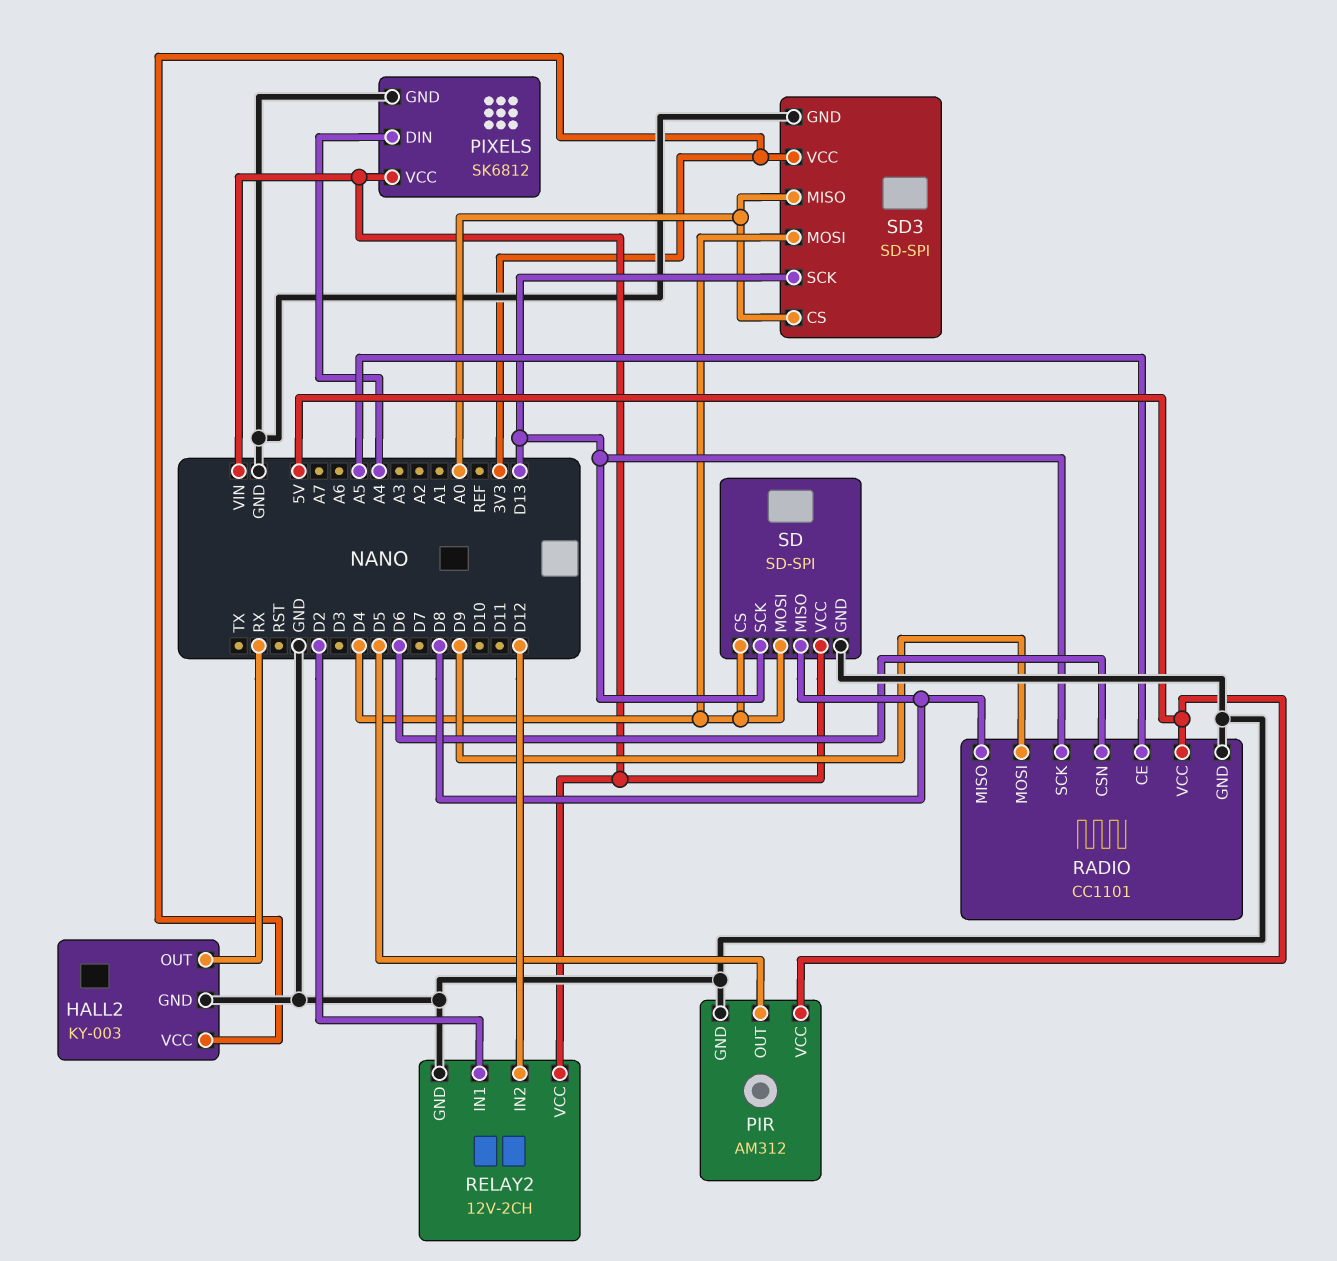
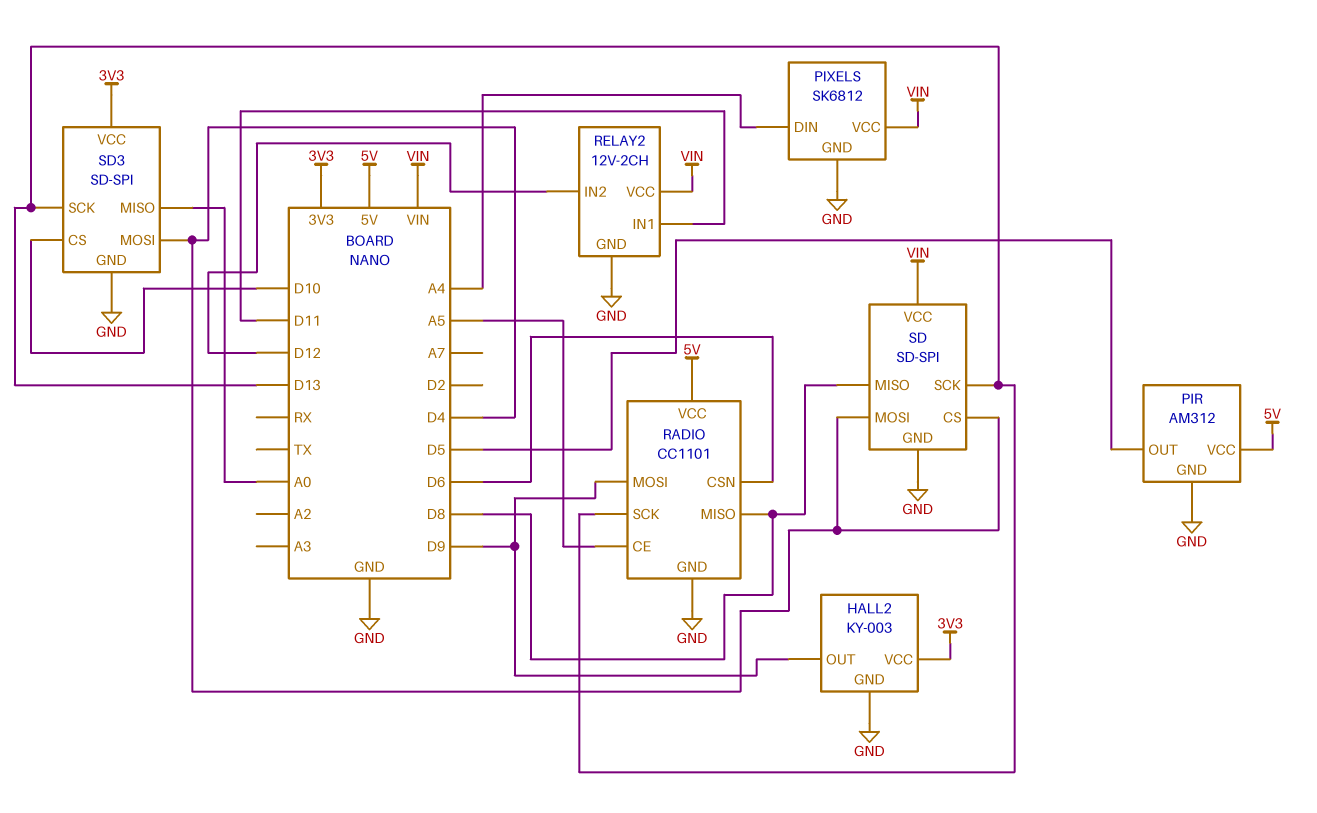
HALL2 pin OUT: RX -> D9
RELAY2 pin IN1: D2 -> D11
SD3 pin CS: A0 -> D10

